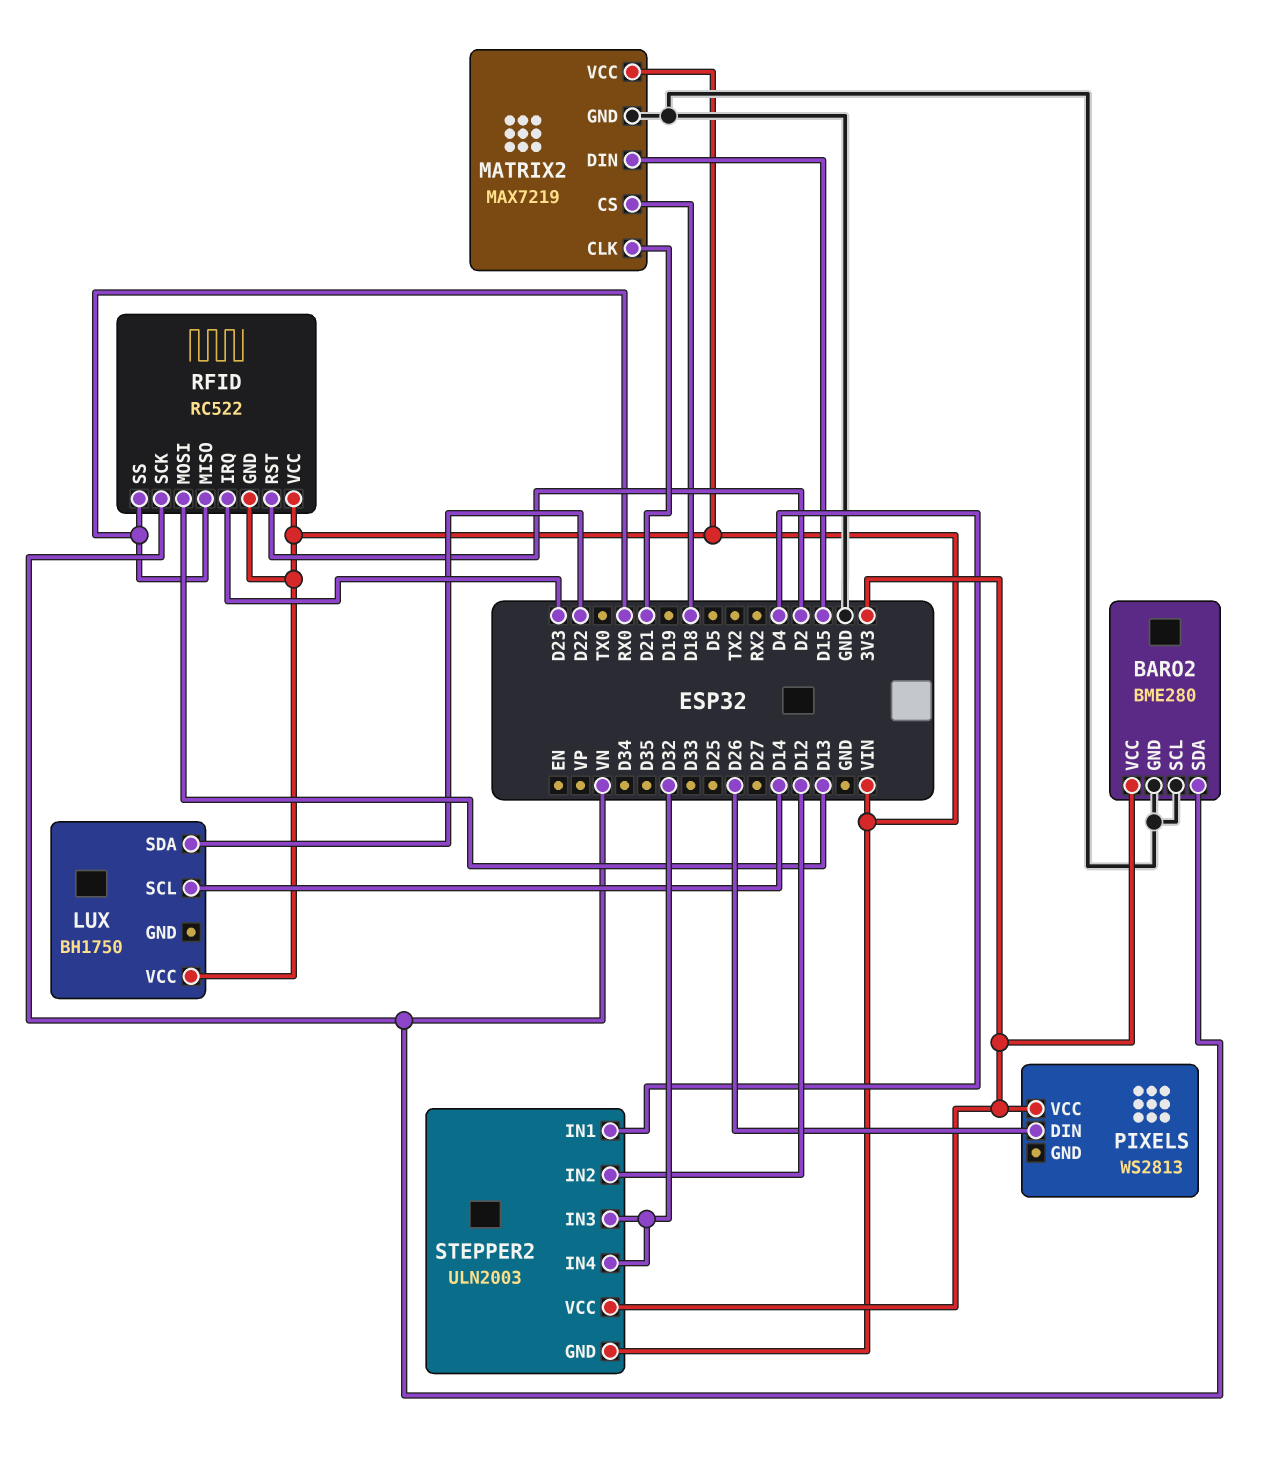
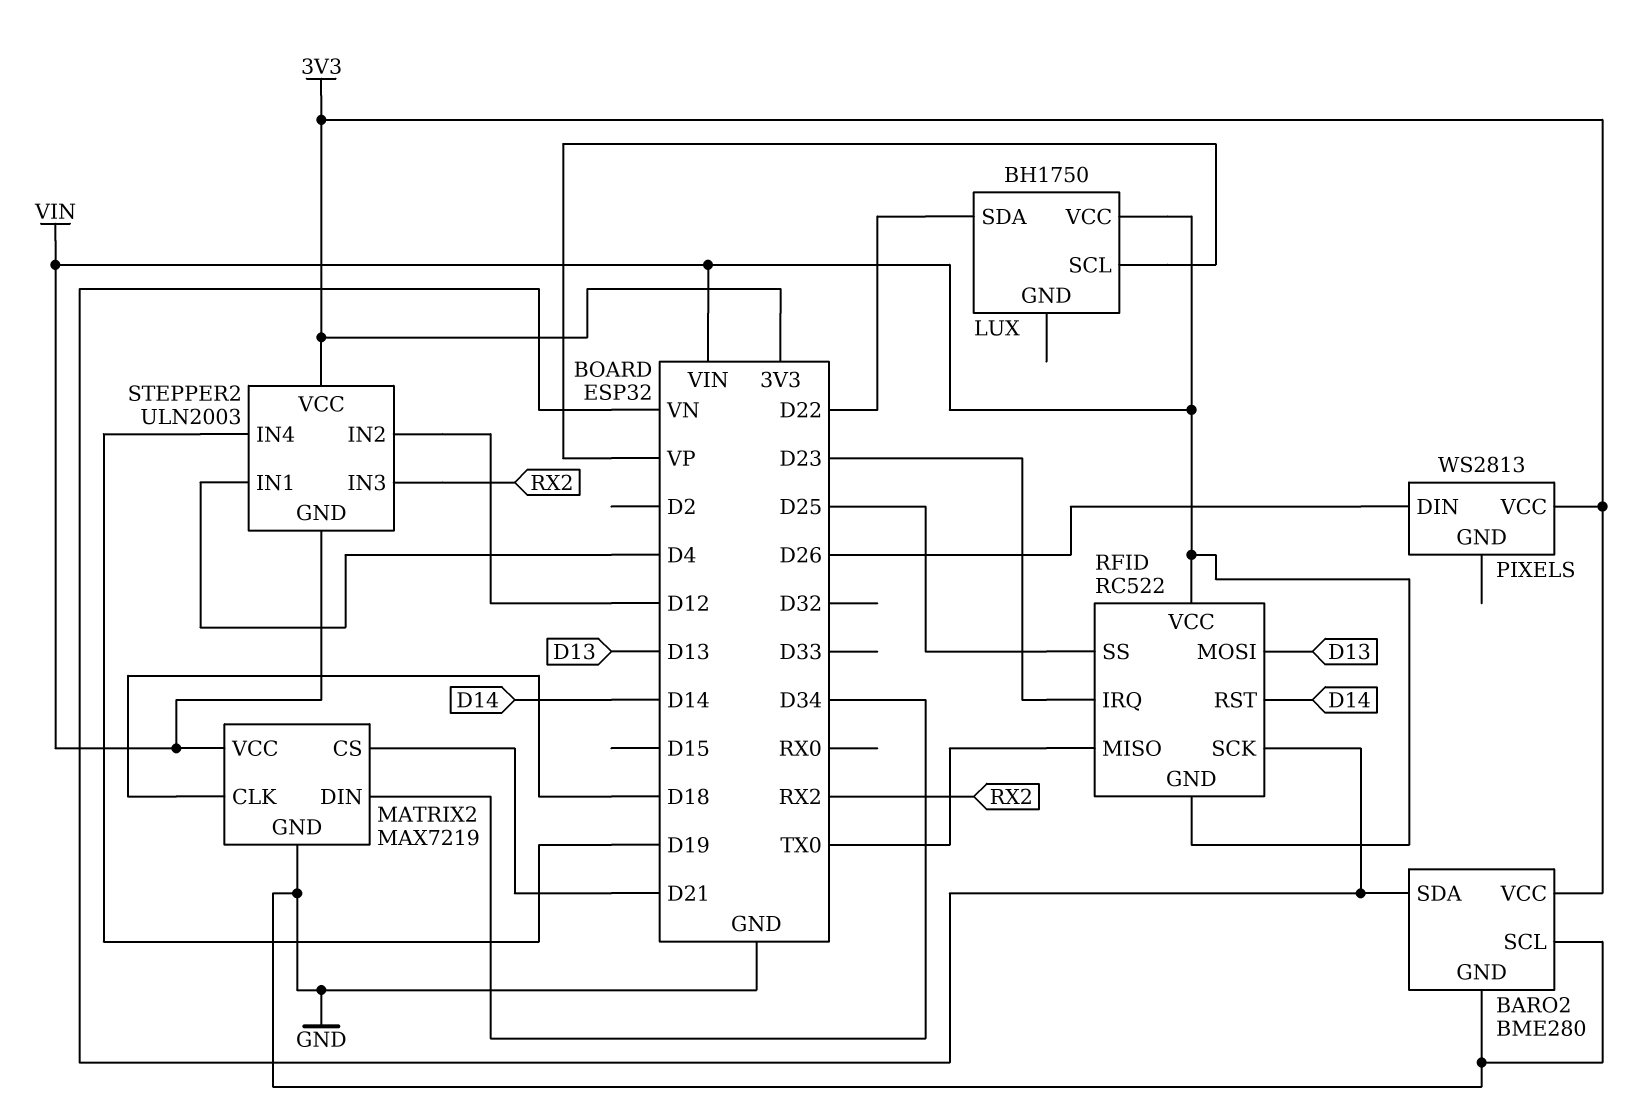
LUX pin SCL: D14 -> VP
MATRIX2 pin CLK: D21 -> D18
MATRIX2 pin CS: D18 -> D21
MATRIX2 pin DIN: D15 -> D34
RFID pin MISO: RX0 -> TX0
RFID pin RST: D2 -> D14
RFID pin SS: RX0 -> D25
STEPPER2 pin IN3: D32 -> RX2
STEPPER2 pin IN4: D32 -> D19

